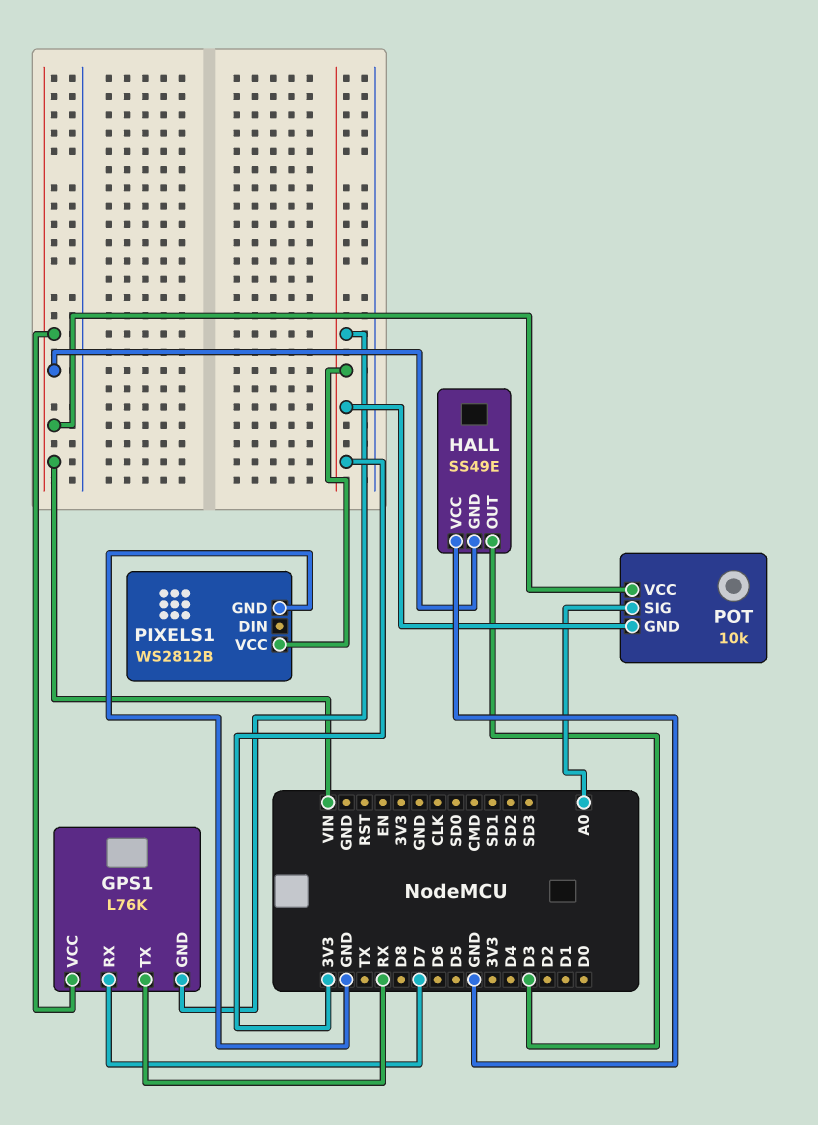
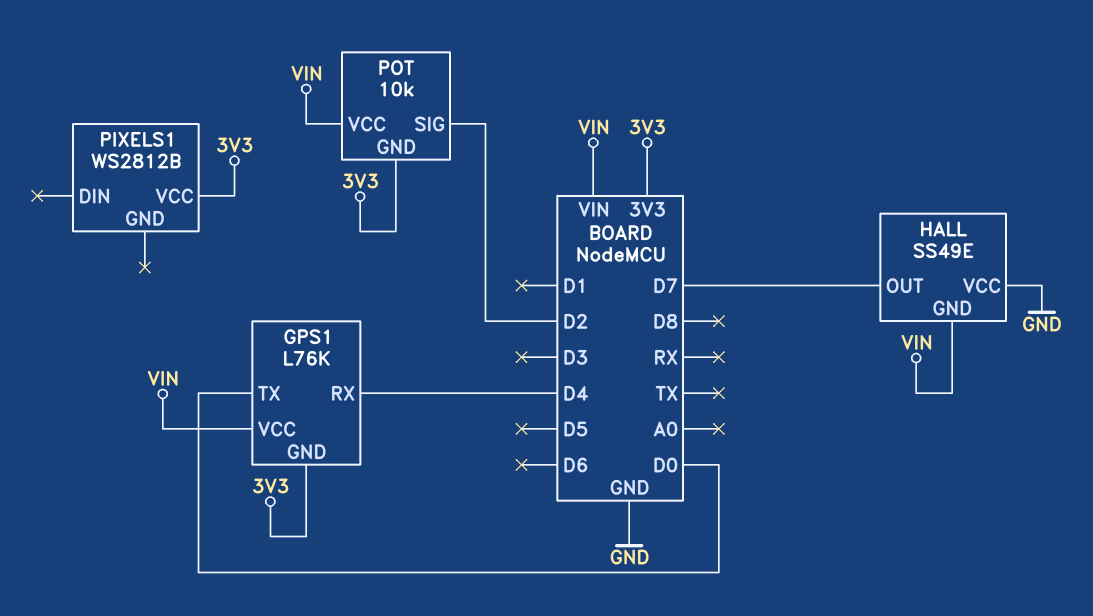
GPS1 pin RX: D7 -> D4
GPS1 pin TX: RX -> D0
HALL pin OUT: D3 -> D7
PIXELS1 pin GND: GND -> none
POT pin SIG: A0 -> D2

